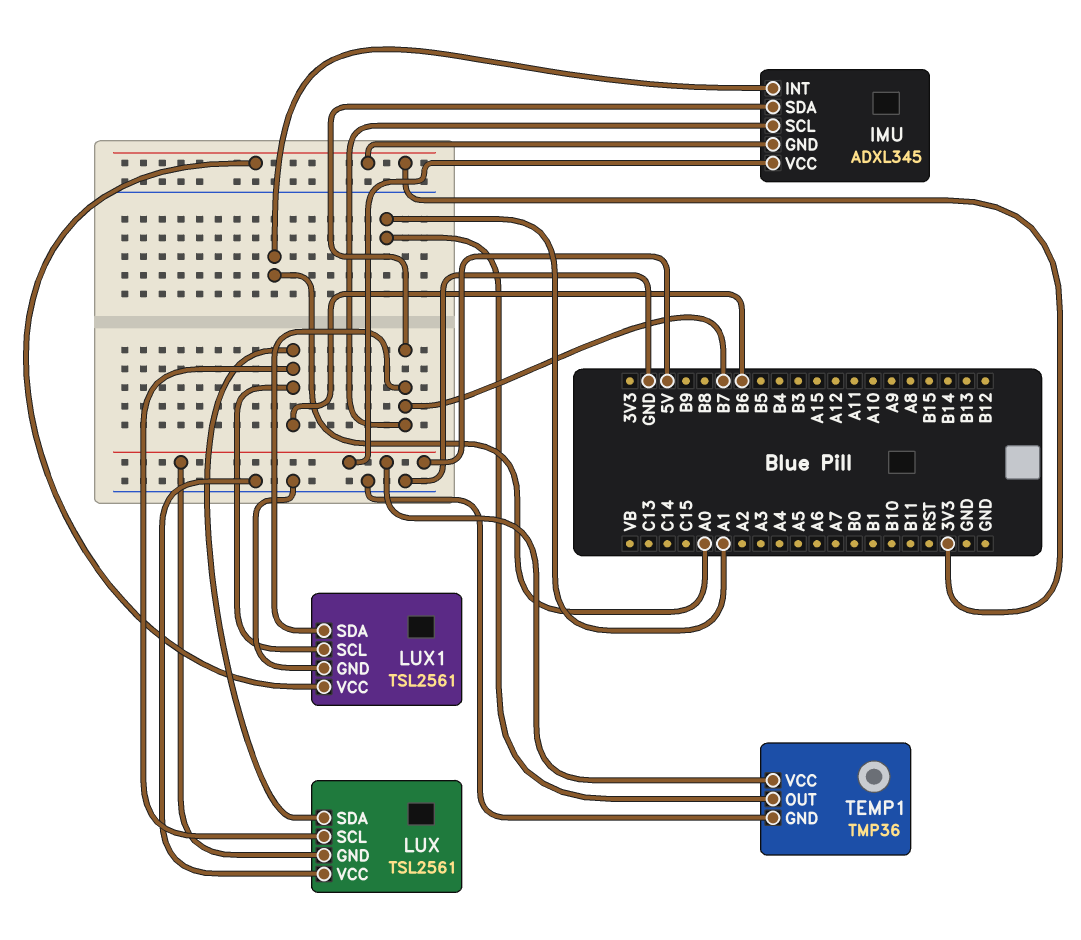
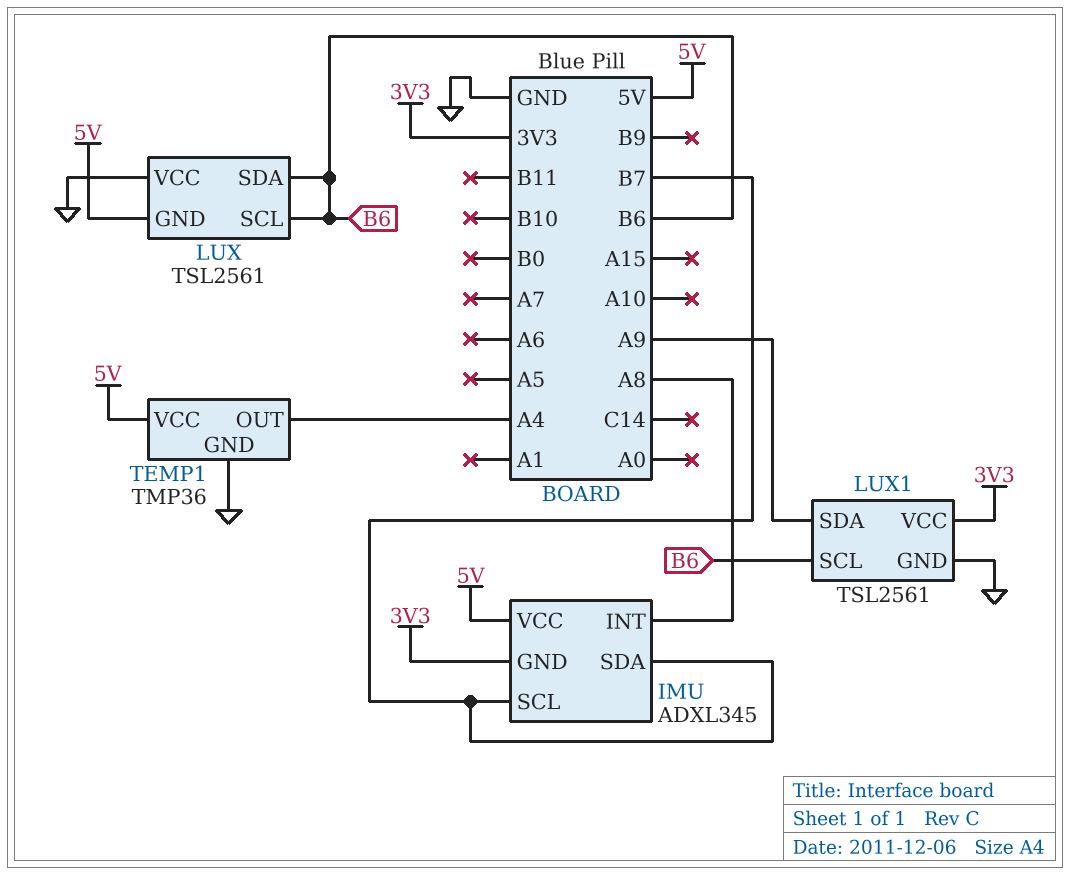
IMU pin INT: A0 -> A8
LUX1 pin SDA: B7 -> A9
TEMP1 pin OUT: A1 -> A4

